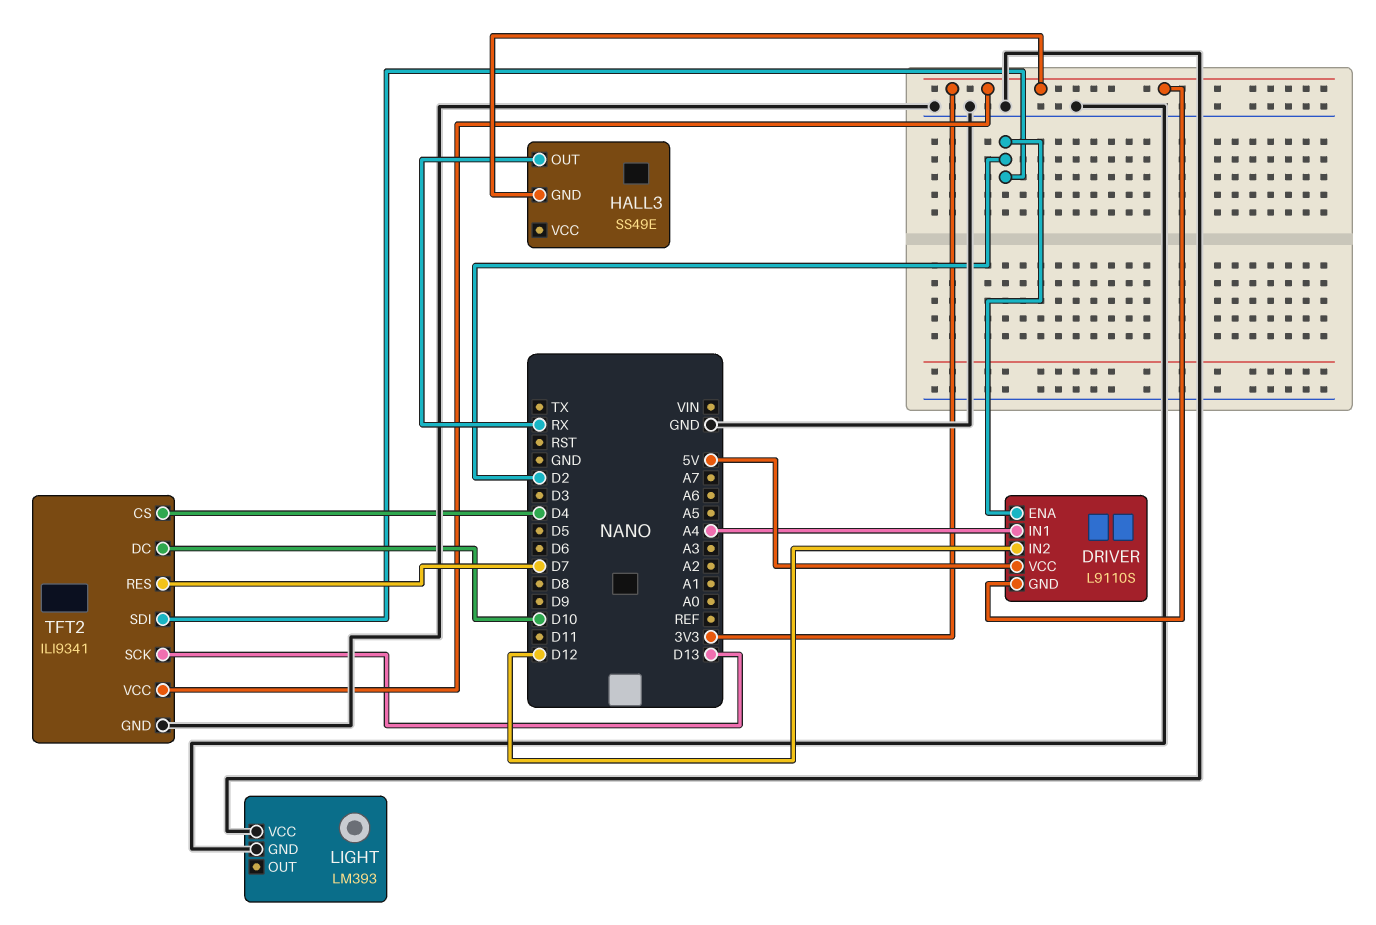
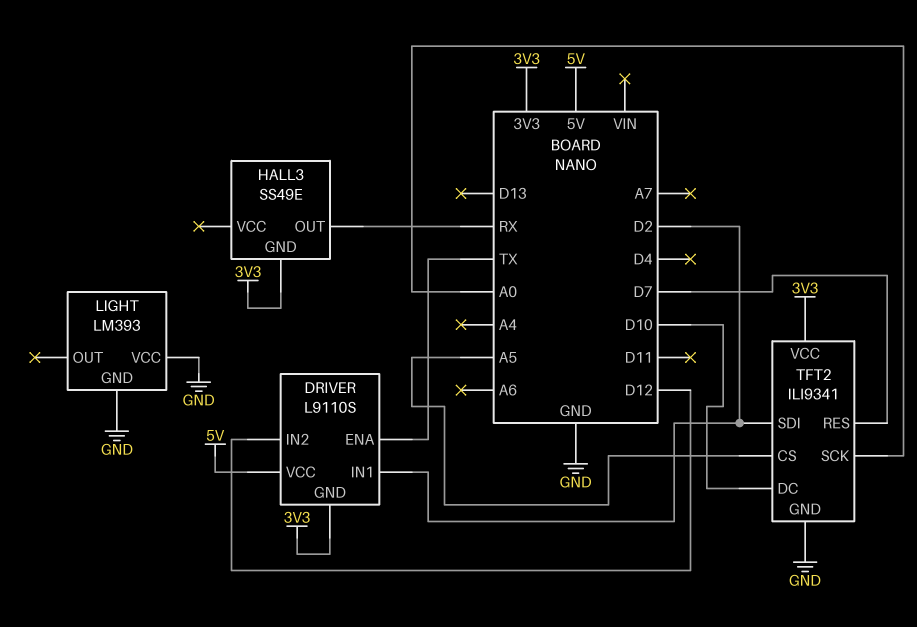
DRIVER pin ENA: D2 -> TX
DRIVER pin IN1: A4 -> D2
TFT2 pin CS: D4 -> A5
TFT2 pin SCK: D13 -> A0

